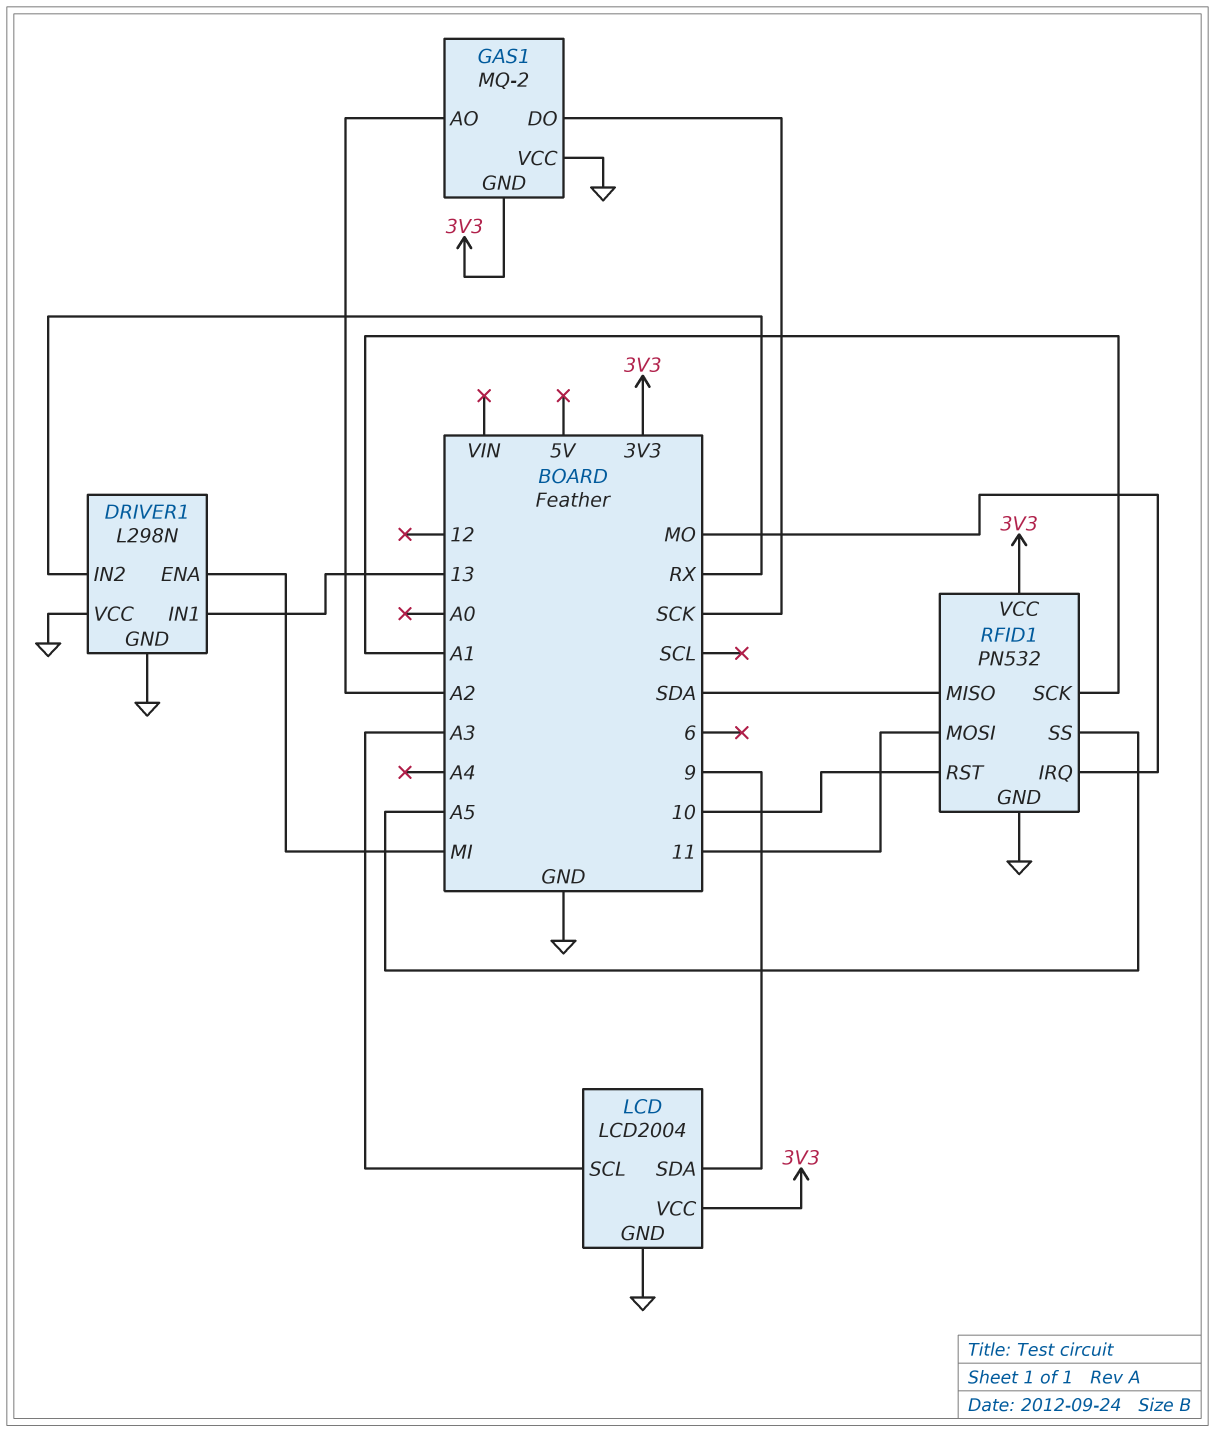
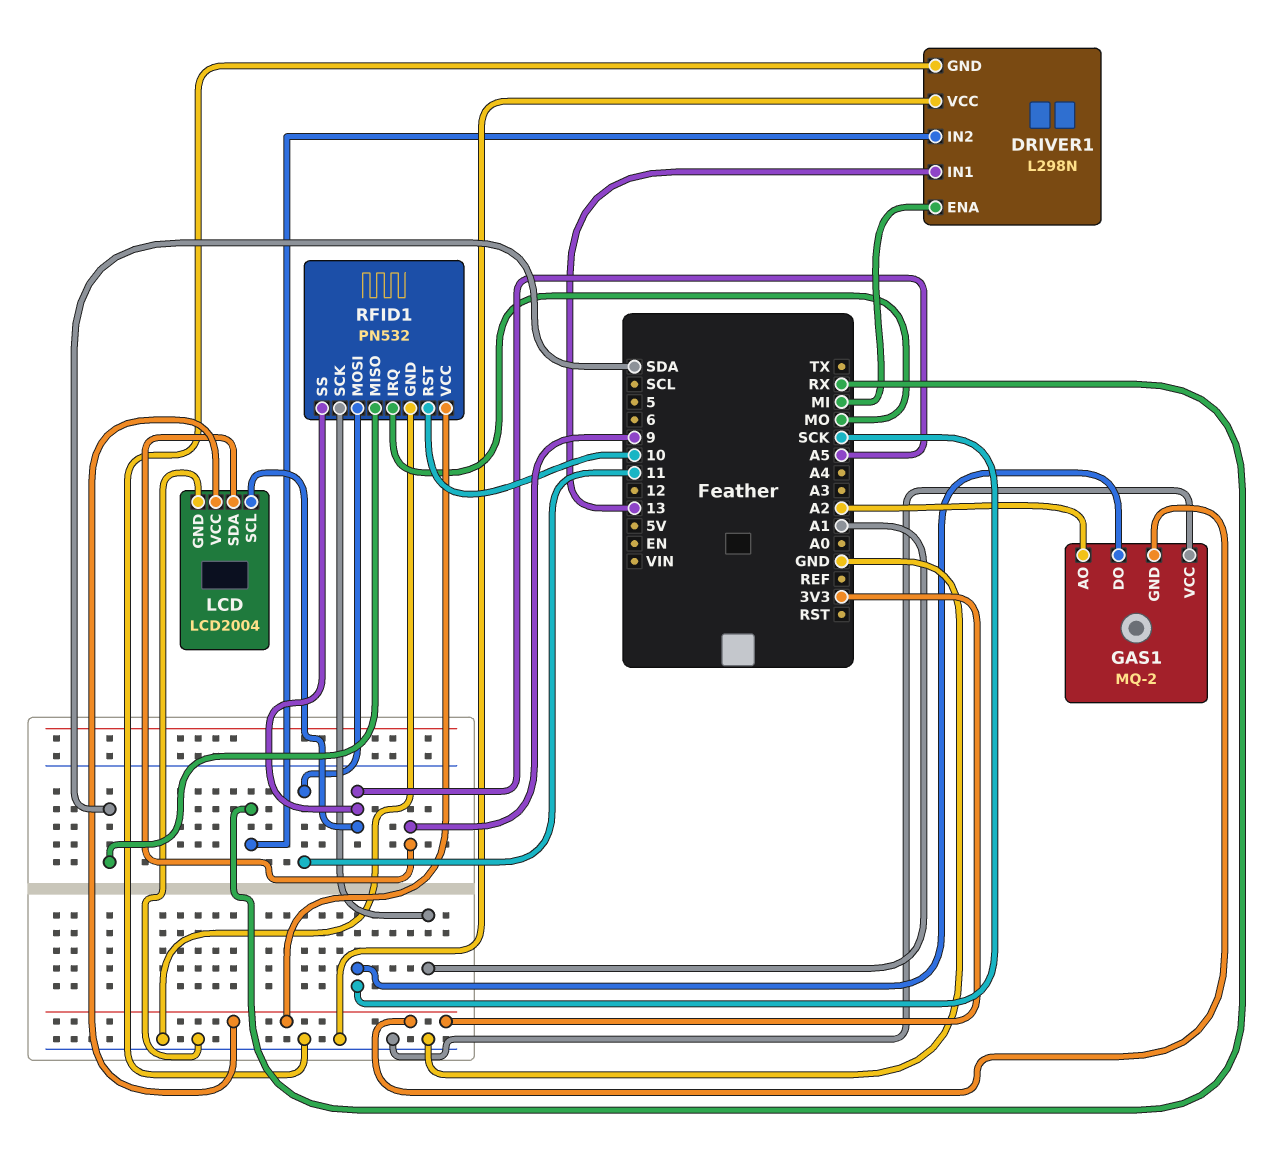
LCD pin SCL: A3 -> A5

